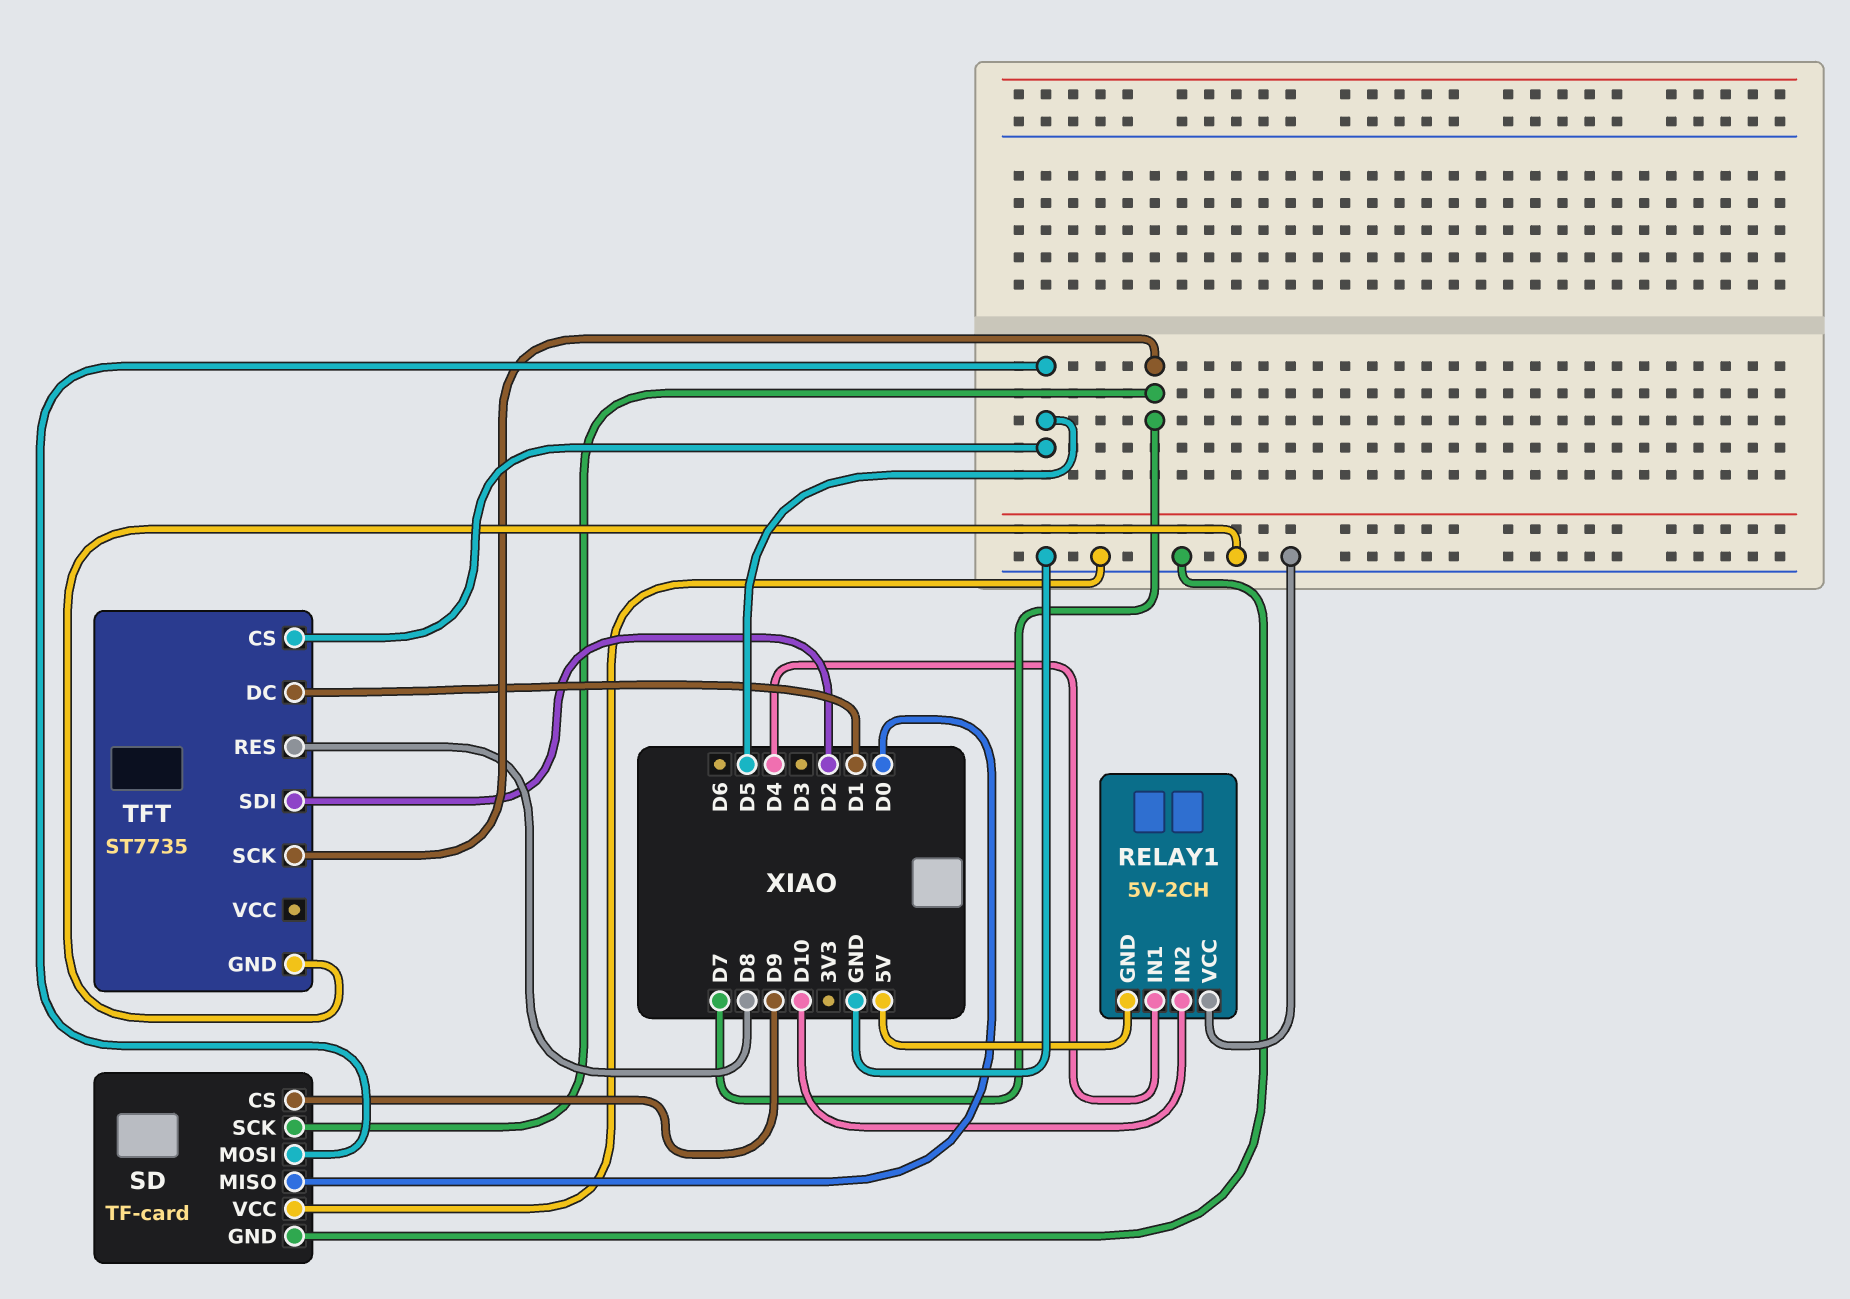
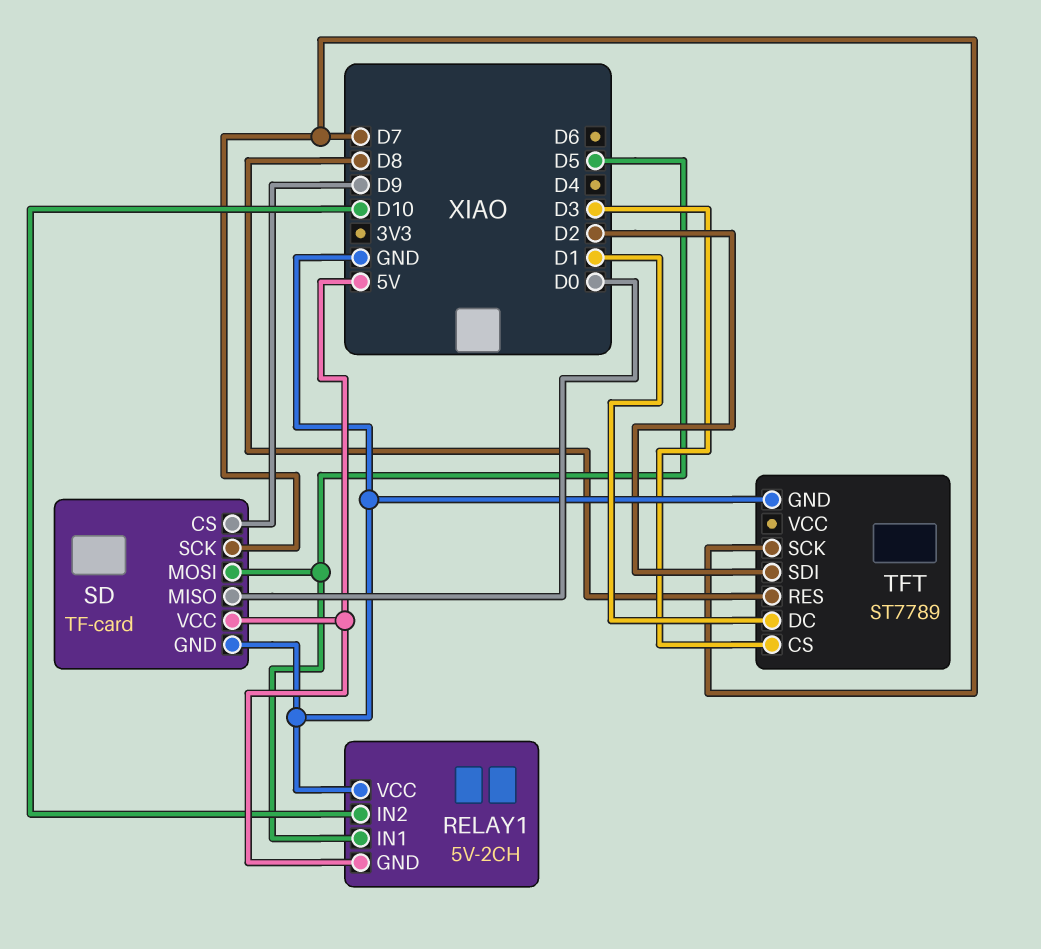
RELAY1 pin IN1: D4 -> D5
SD pin VCC: GND -> 5V
TFT: ST7735 -> ST7789
TFT pin CS: D5 -> D3

